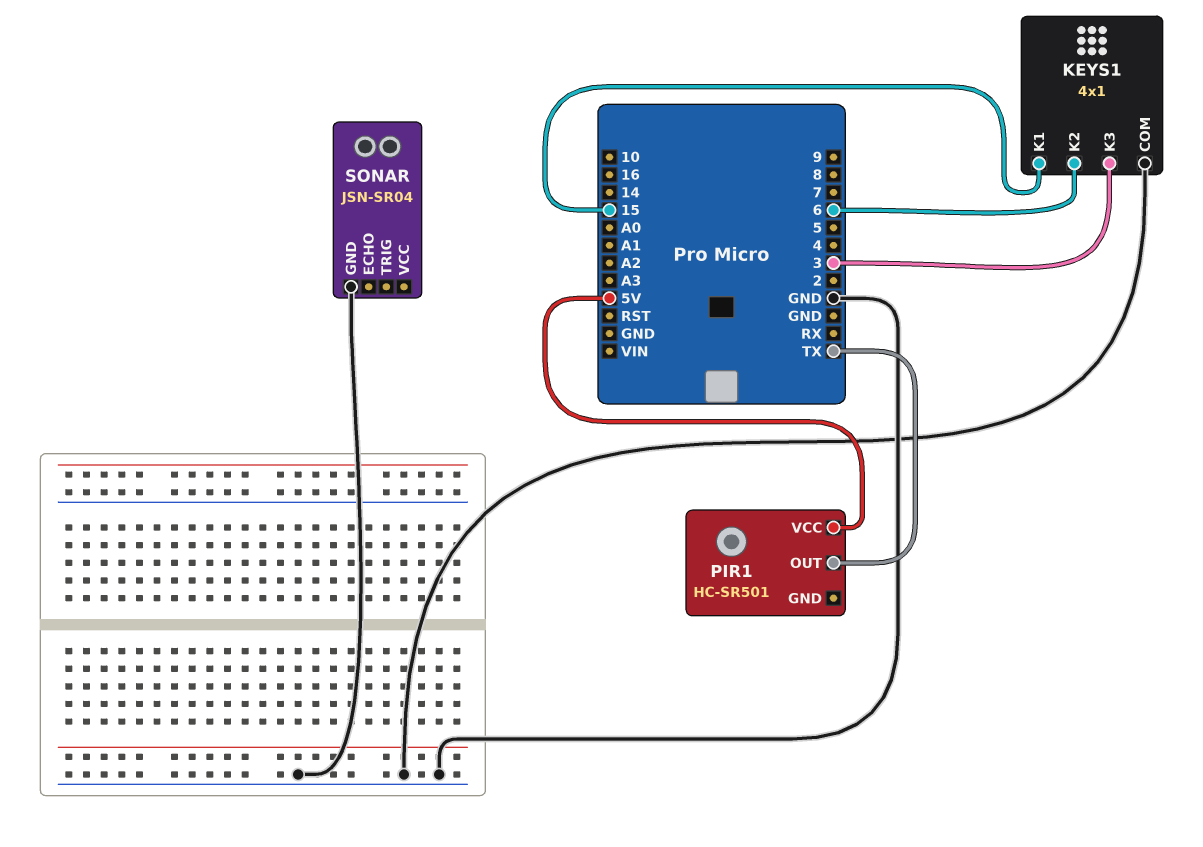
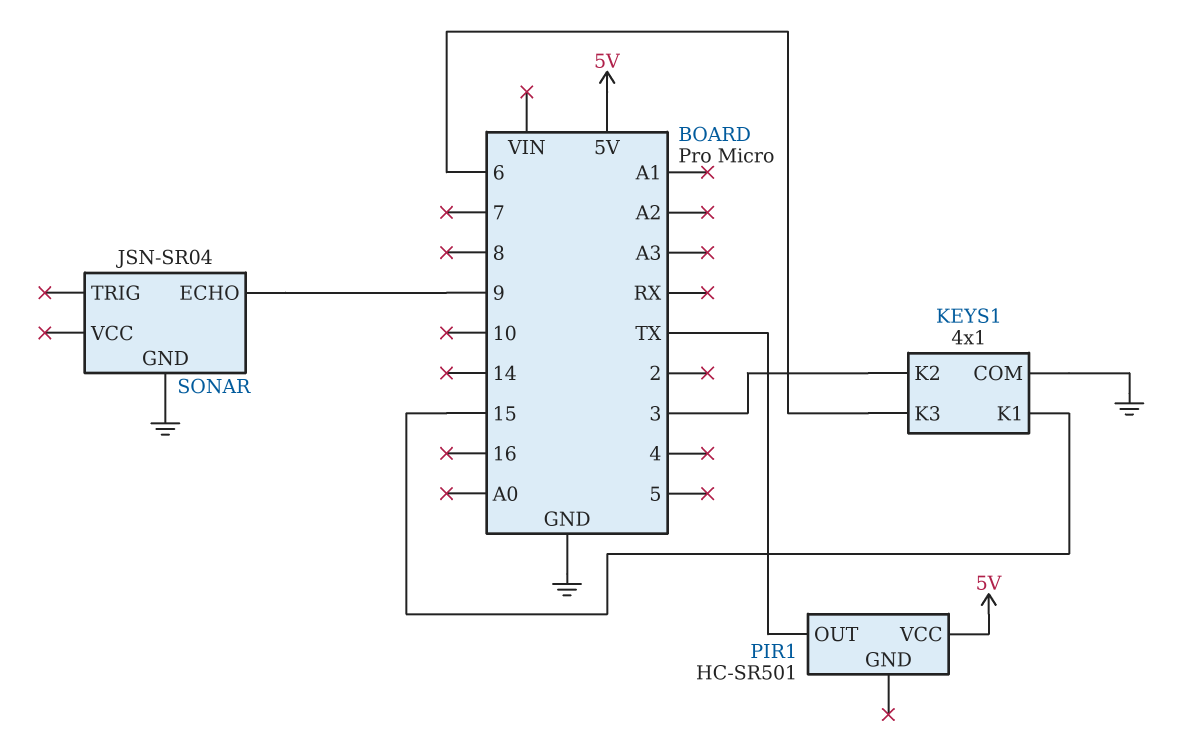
KEYS1 pin K2: 6 -> 3
KEYS1 pin K3: 3 -> 6
SONAR pin ECHO: none -> 9

